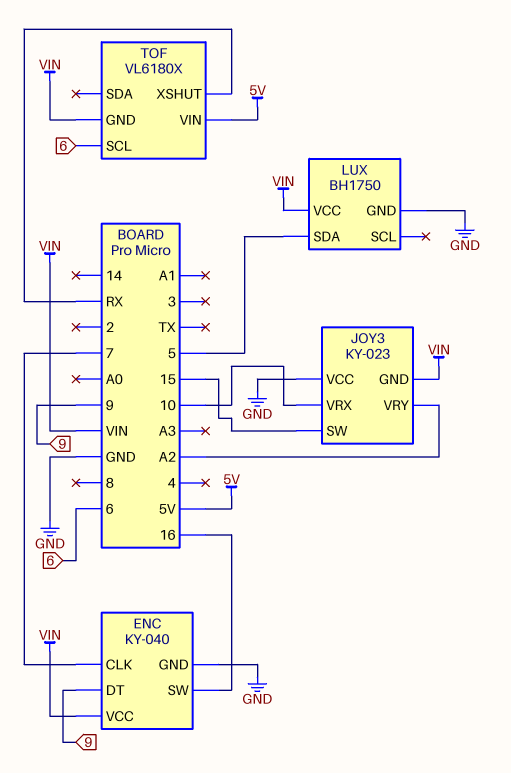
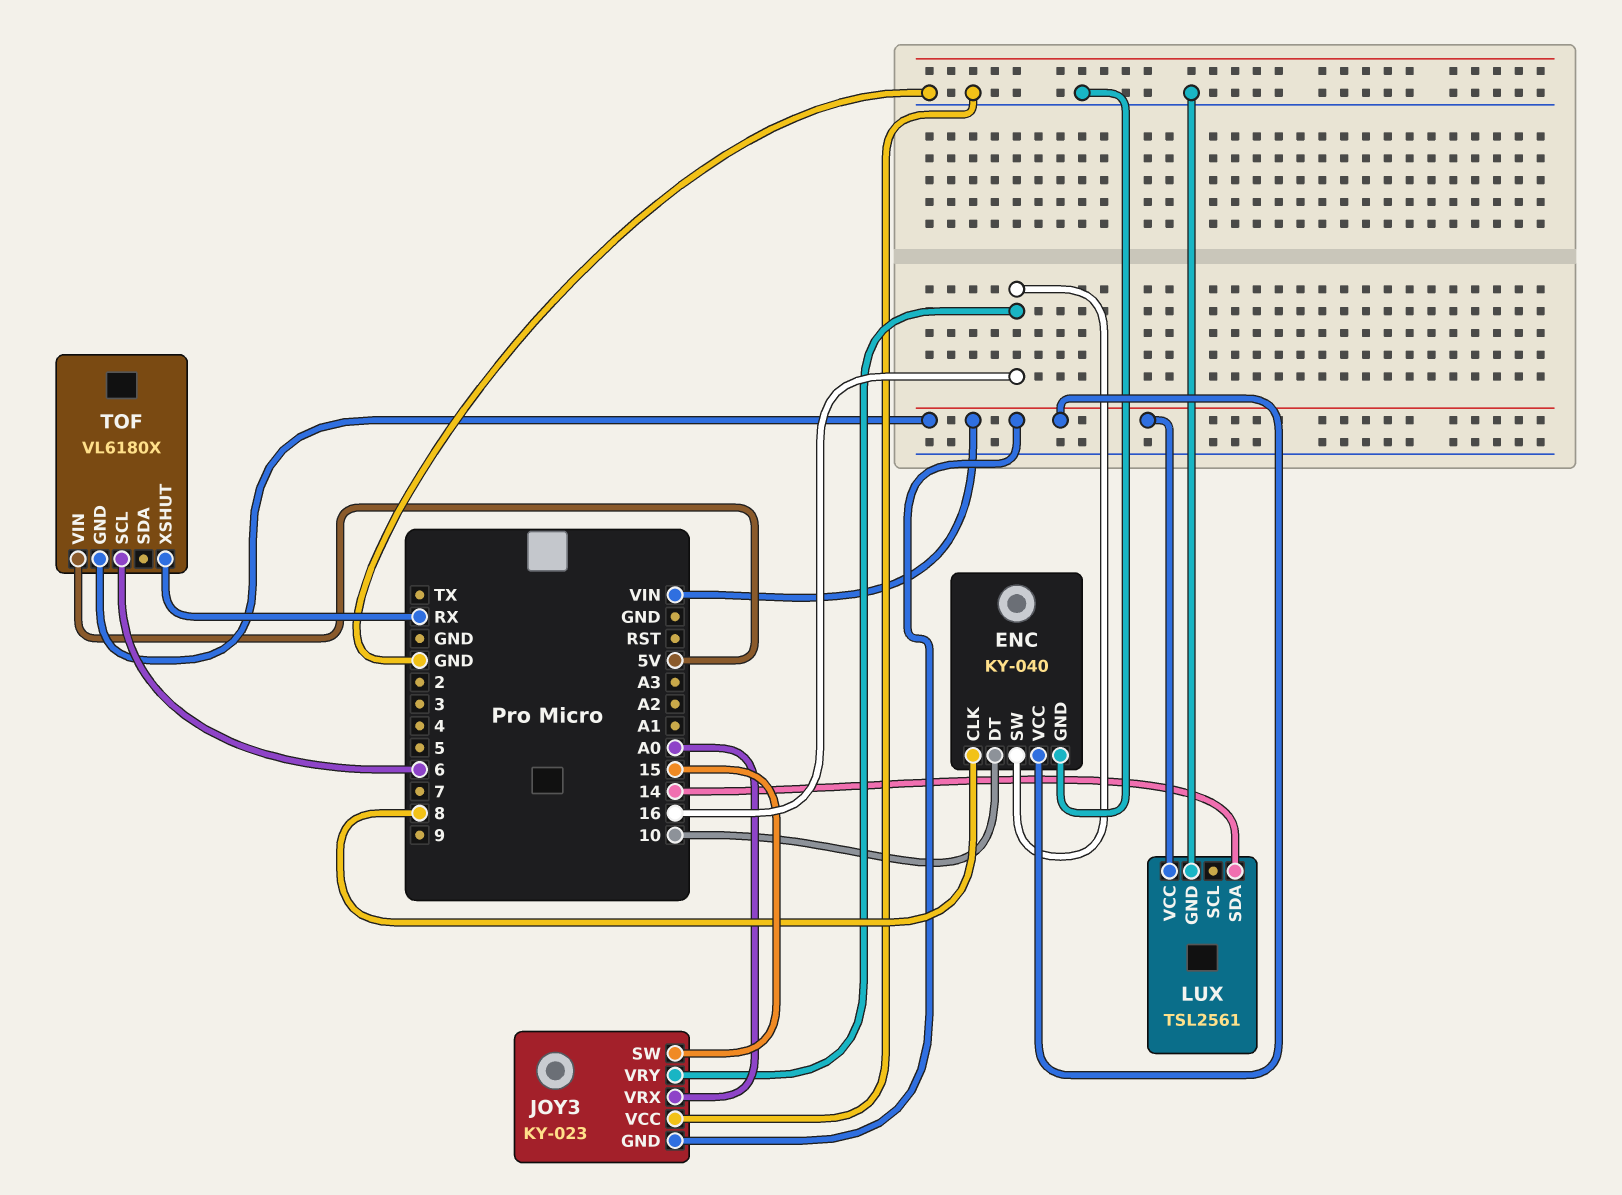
ENC pin CLK: 7 -> 8
ENC pin DT: 9 -> 10
JOY3 pin VRX: 10 -> A0
JOY3 pin VRY: A2 -> 16
LUX: BH1750 -> TSL2561
LUX pin SDA: 5 -> 14

